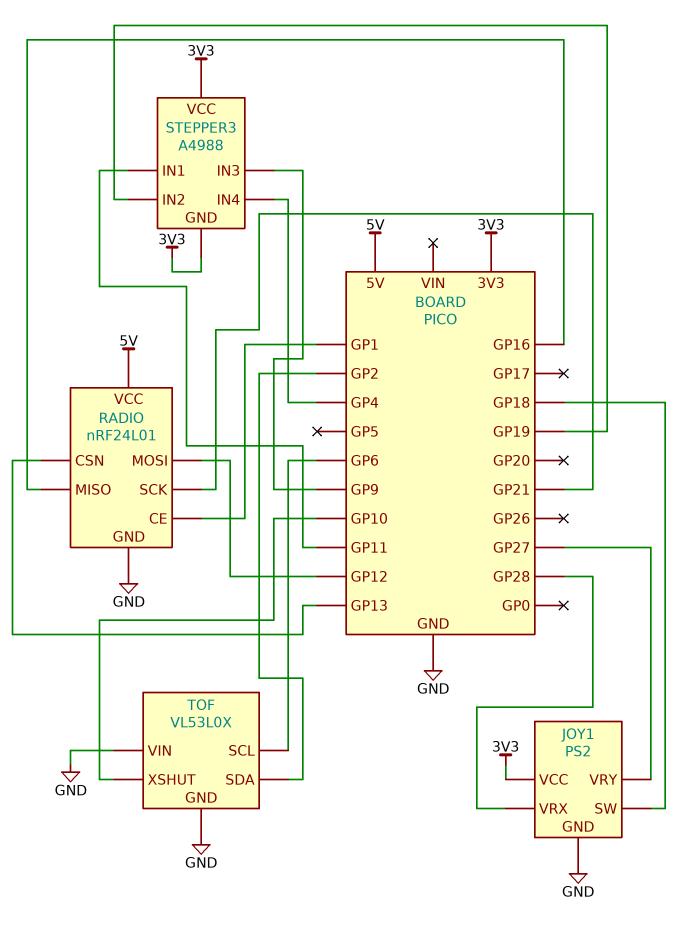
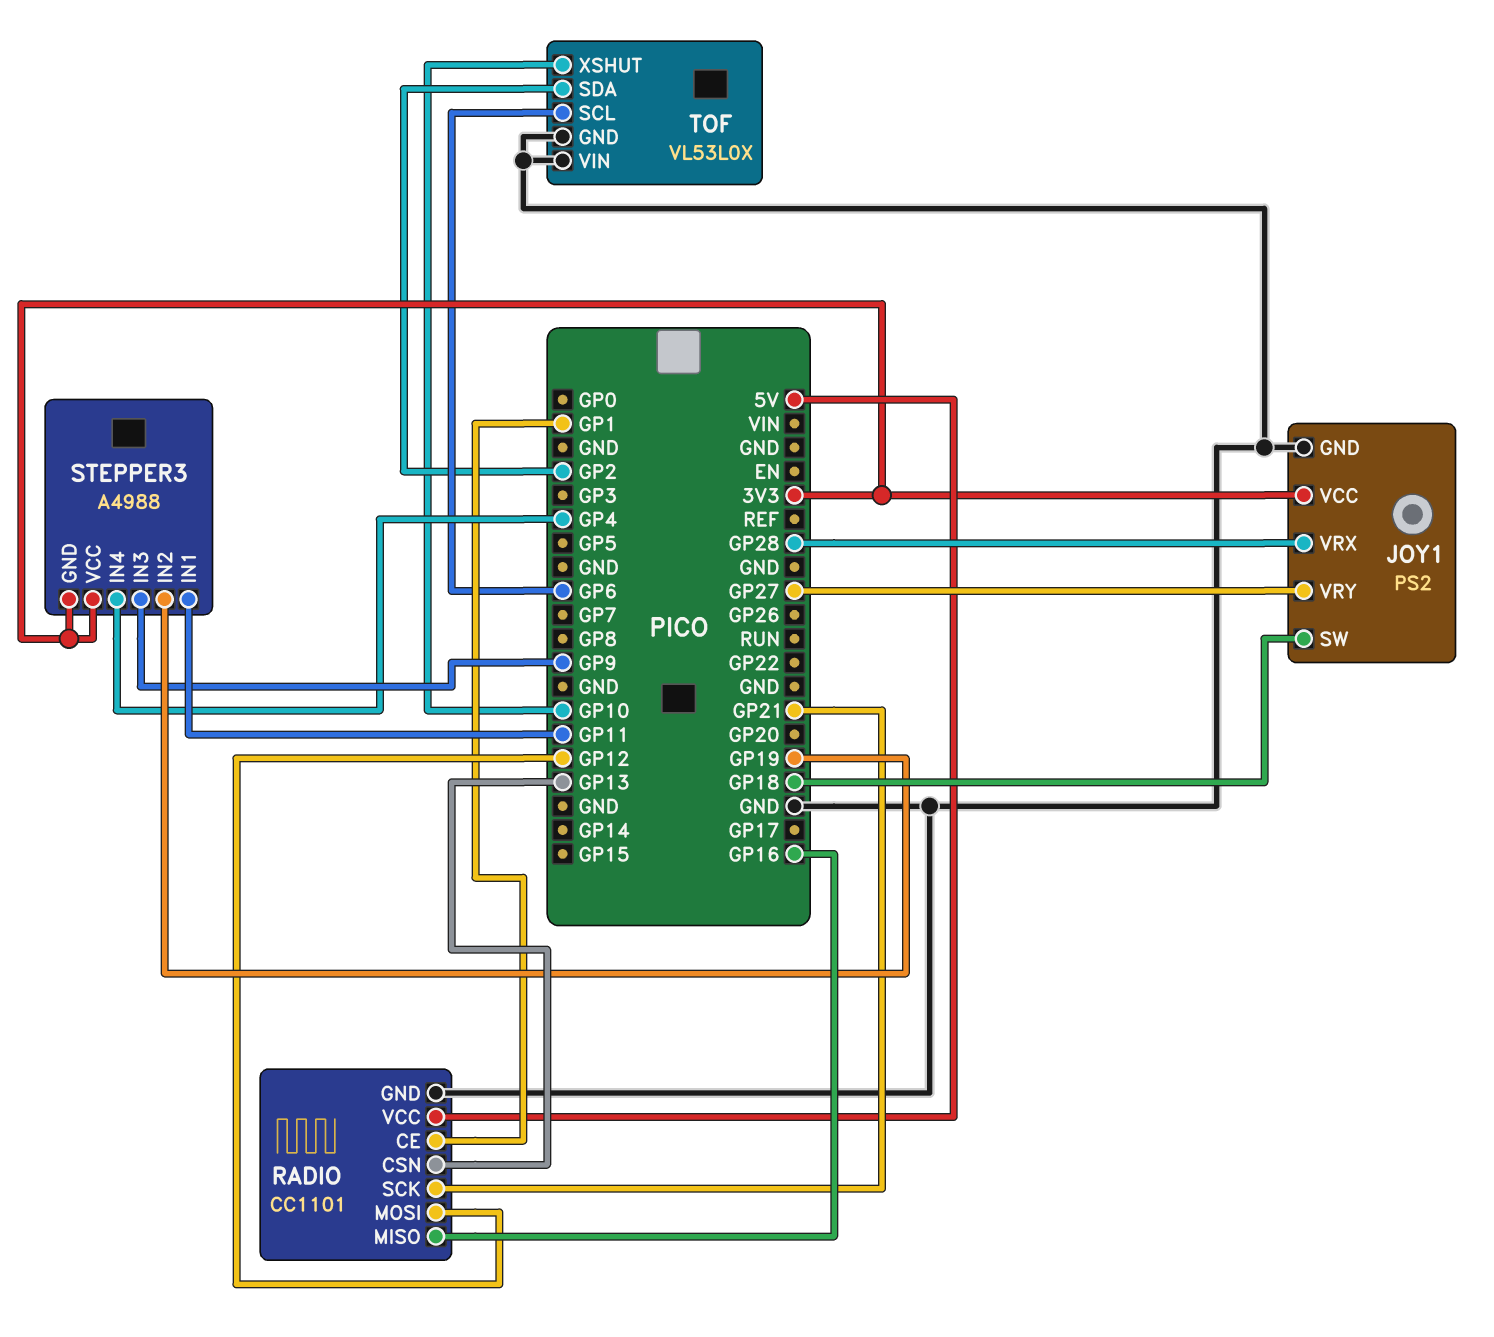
RADIO: nRF24L01 -> CC1101

